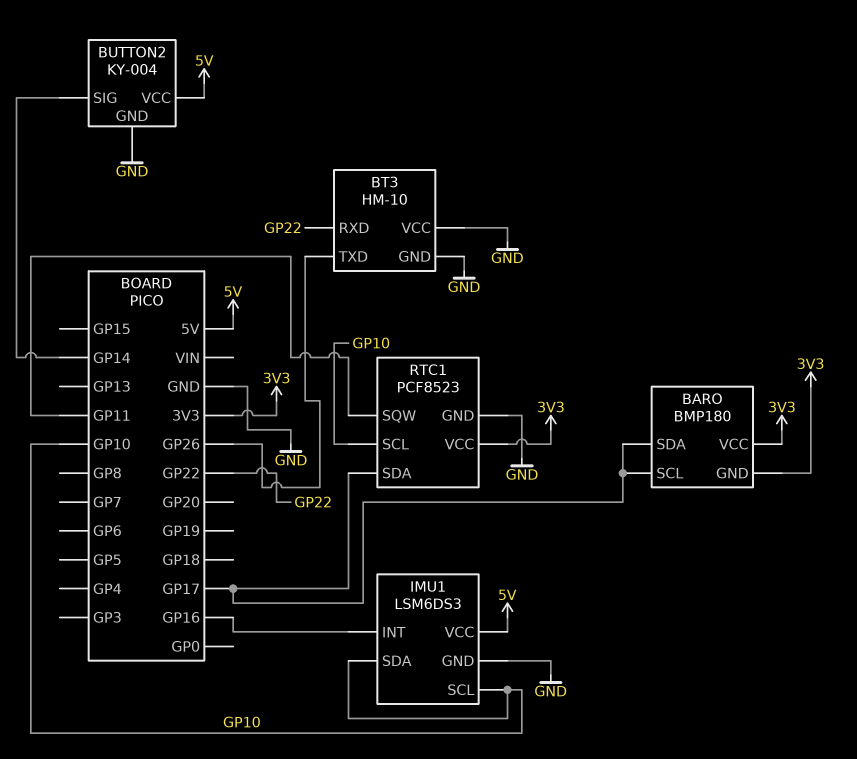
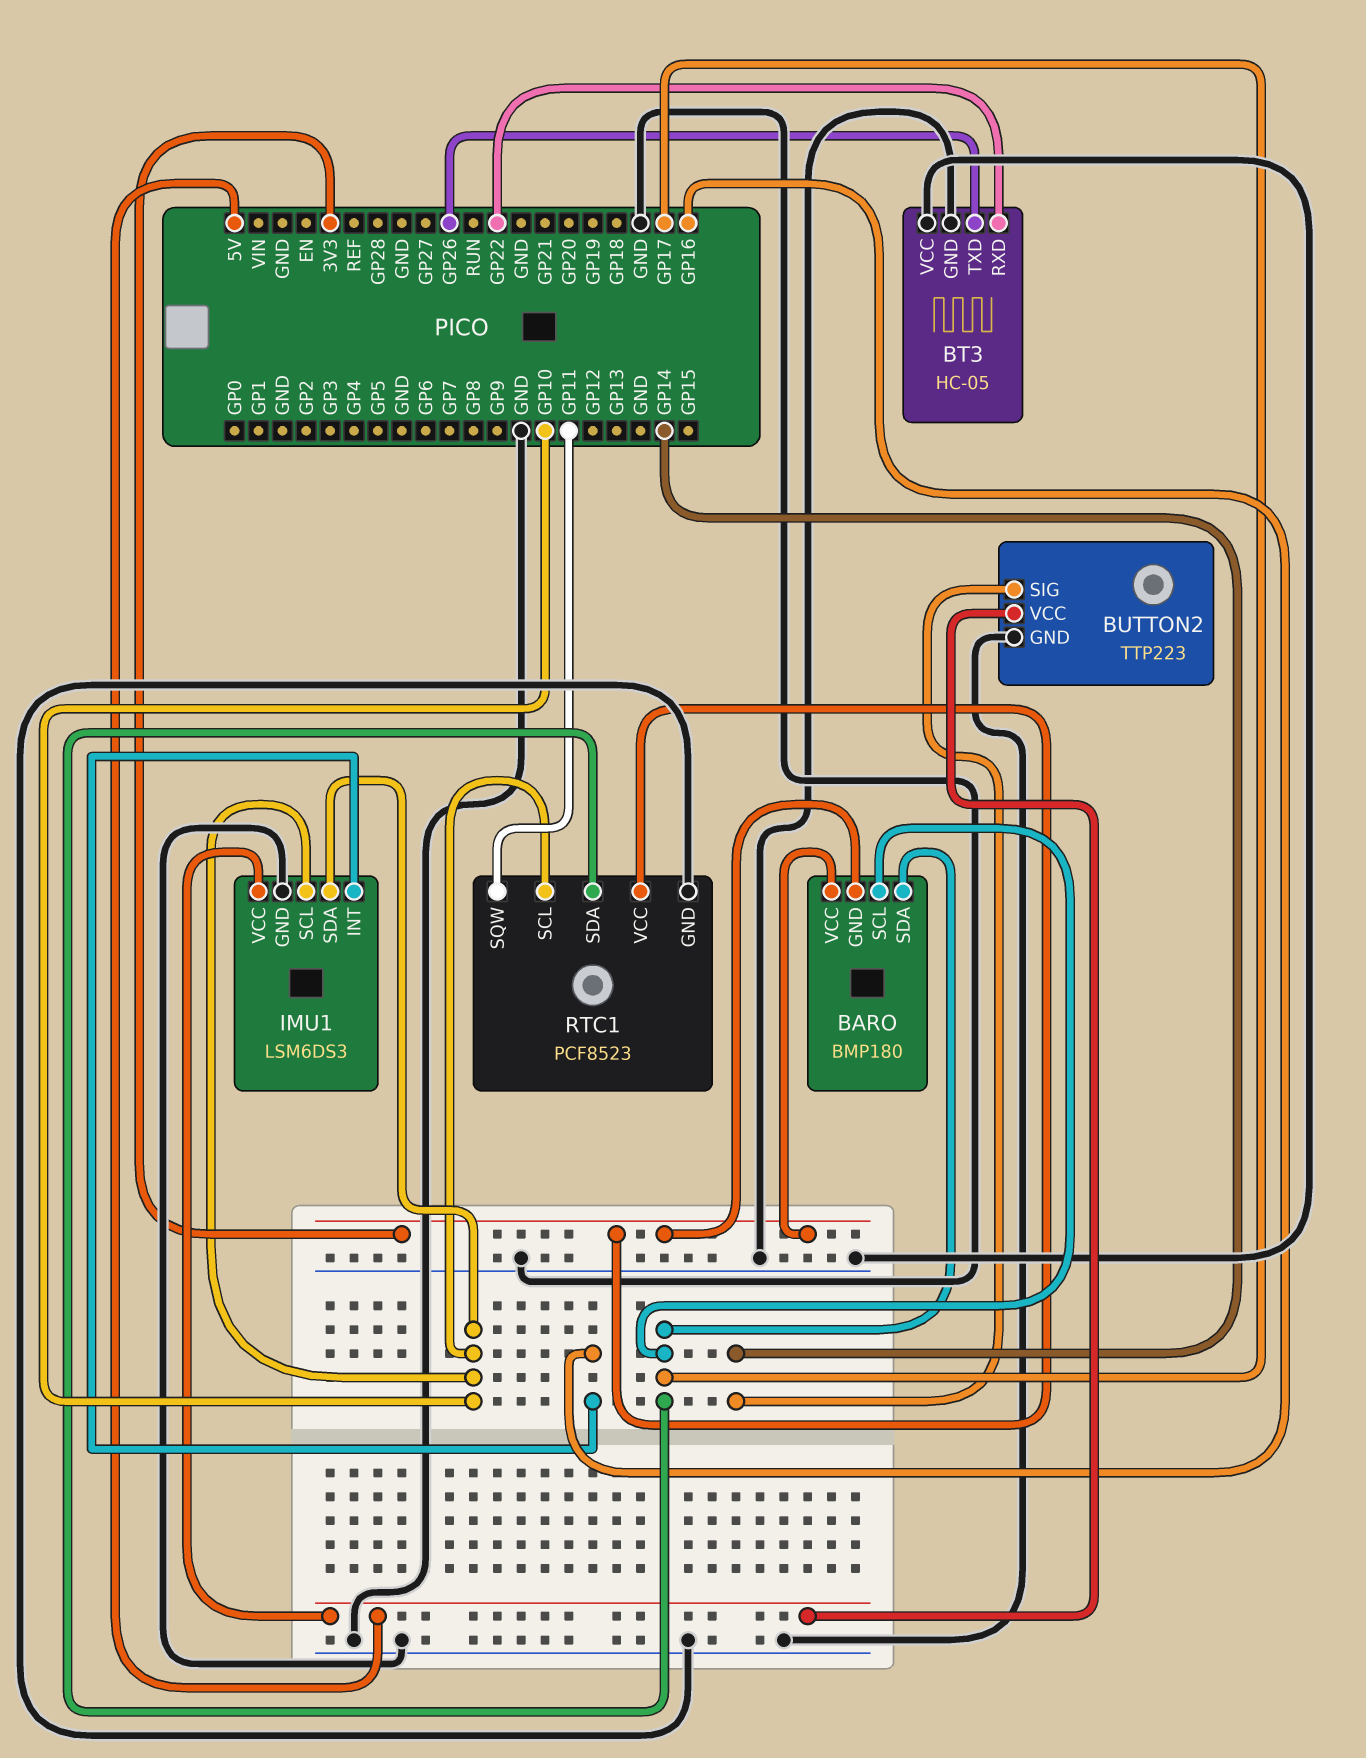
BT3: HM-10 -> HC-05
BUTTON2: KY-004 -> TTP223

